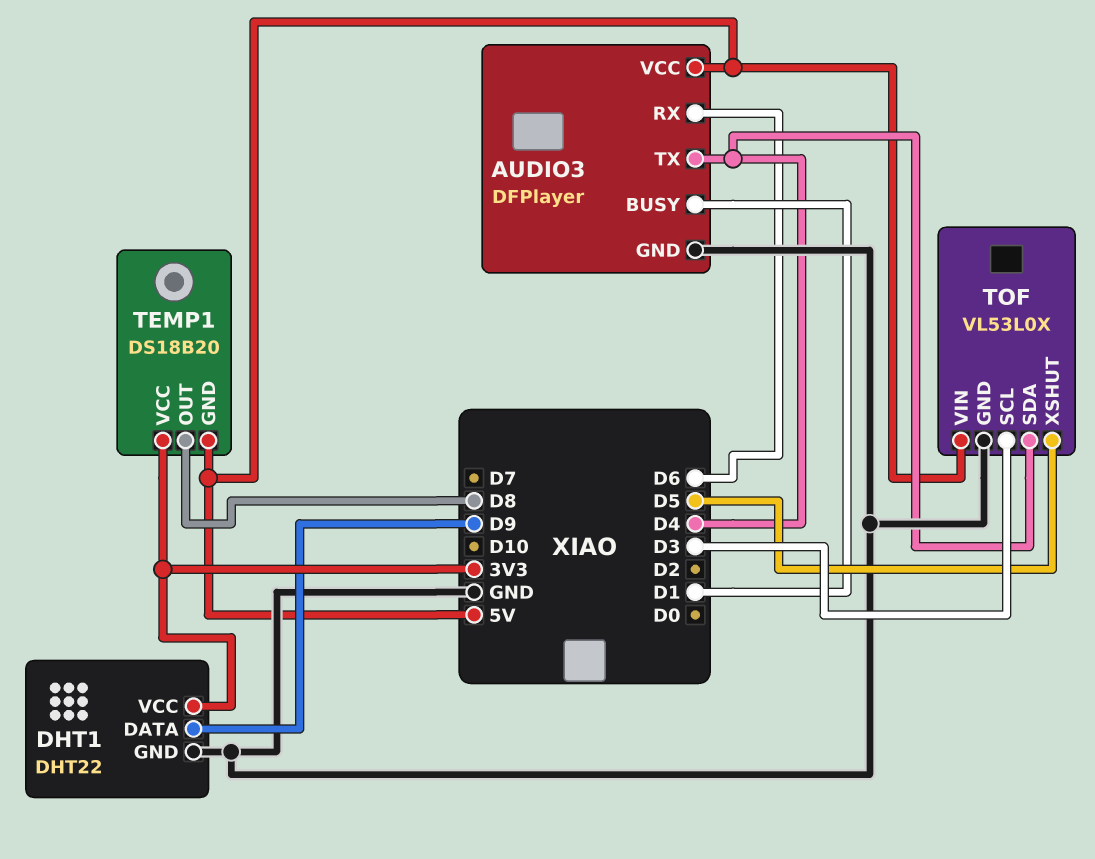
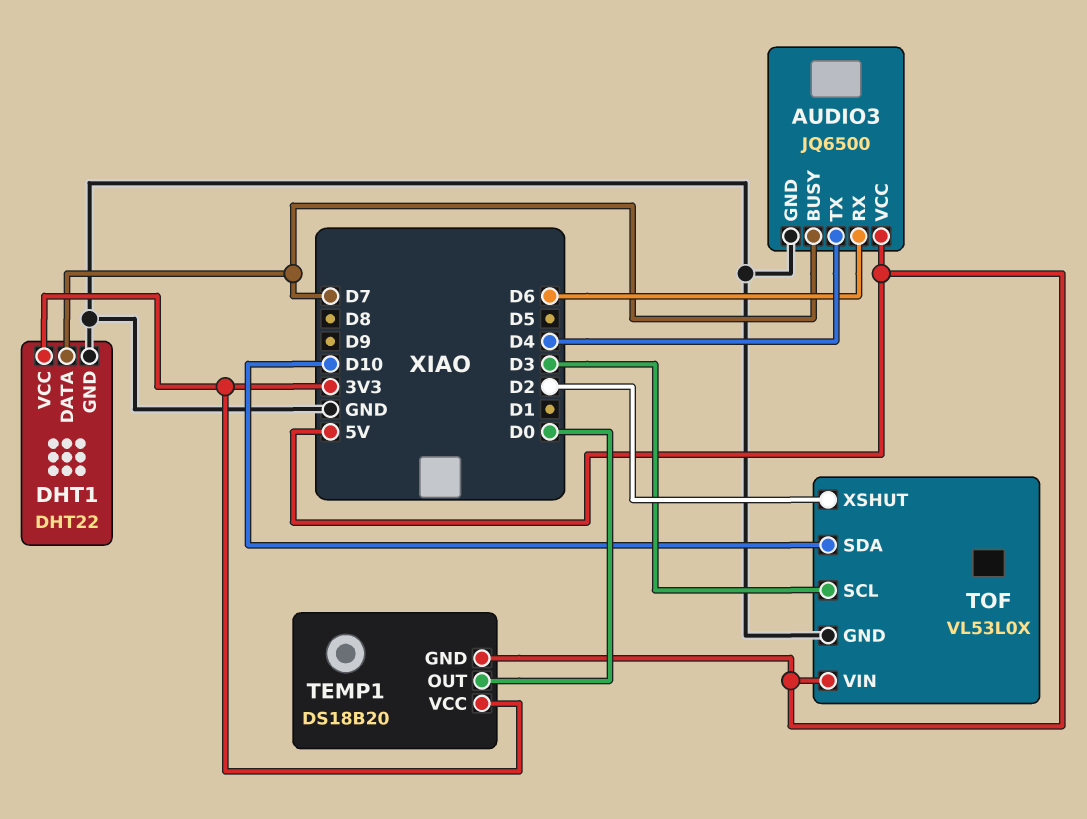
AUDIO3: DFPlayer -> JQ6500
AUDIO3 pin BUSY: D1 -> D7
DHT1 pin DATA: D9 -> D7
TEMP1 pin OUT: D8 -> D0
TOF pin SDA: D4 -> D10
TOF pin XSHUT: D5 -> D2

